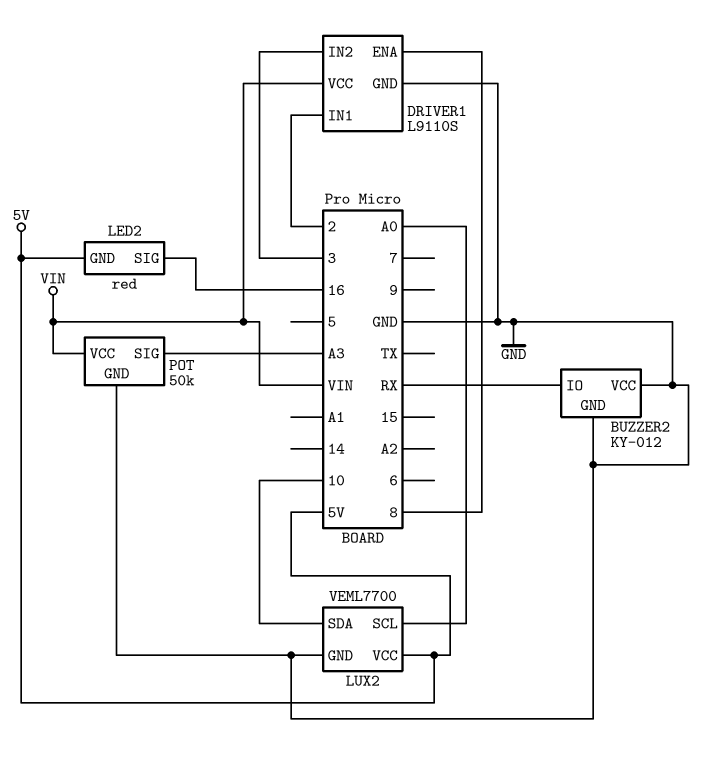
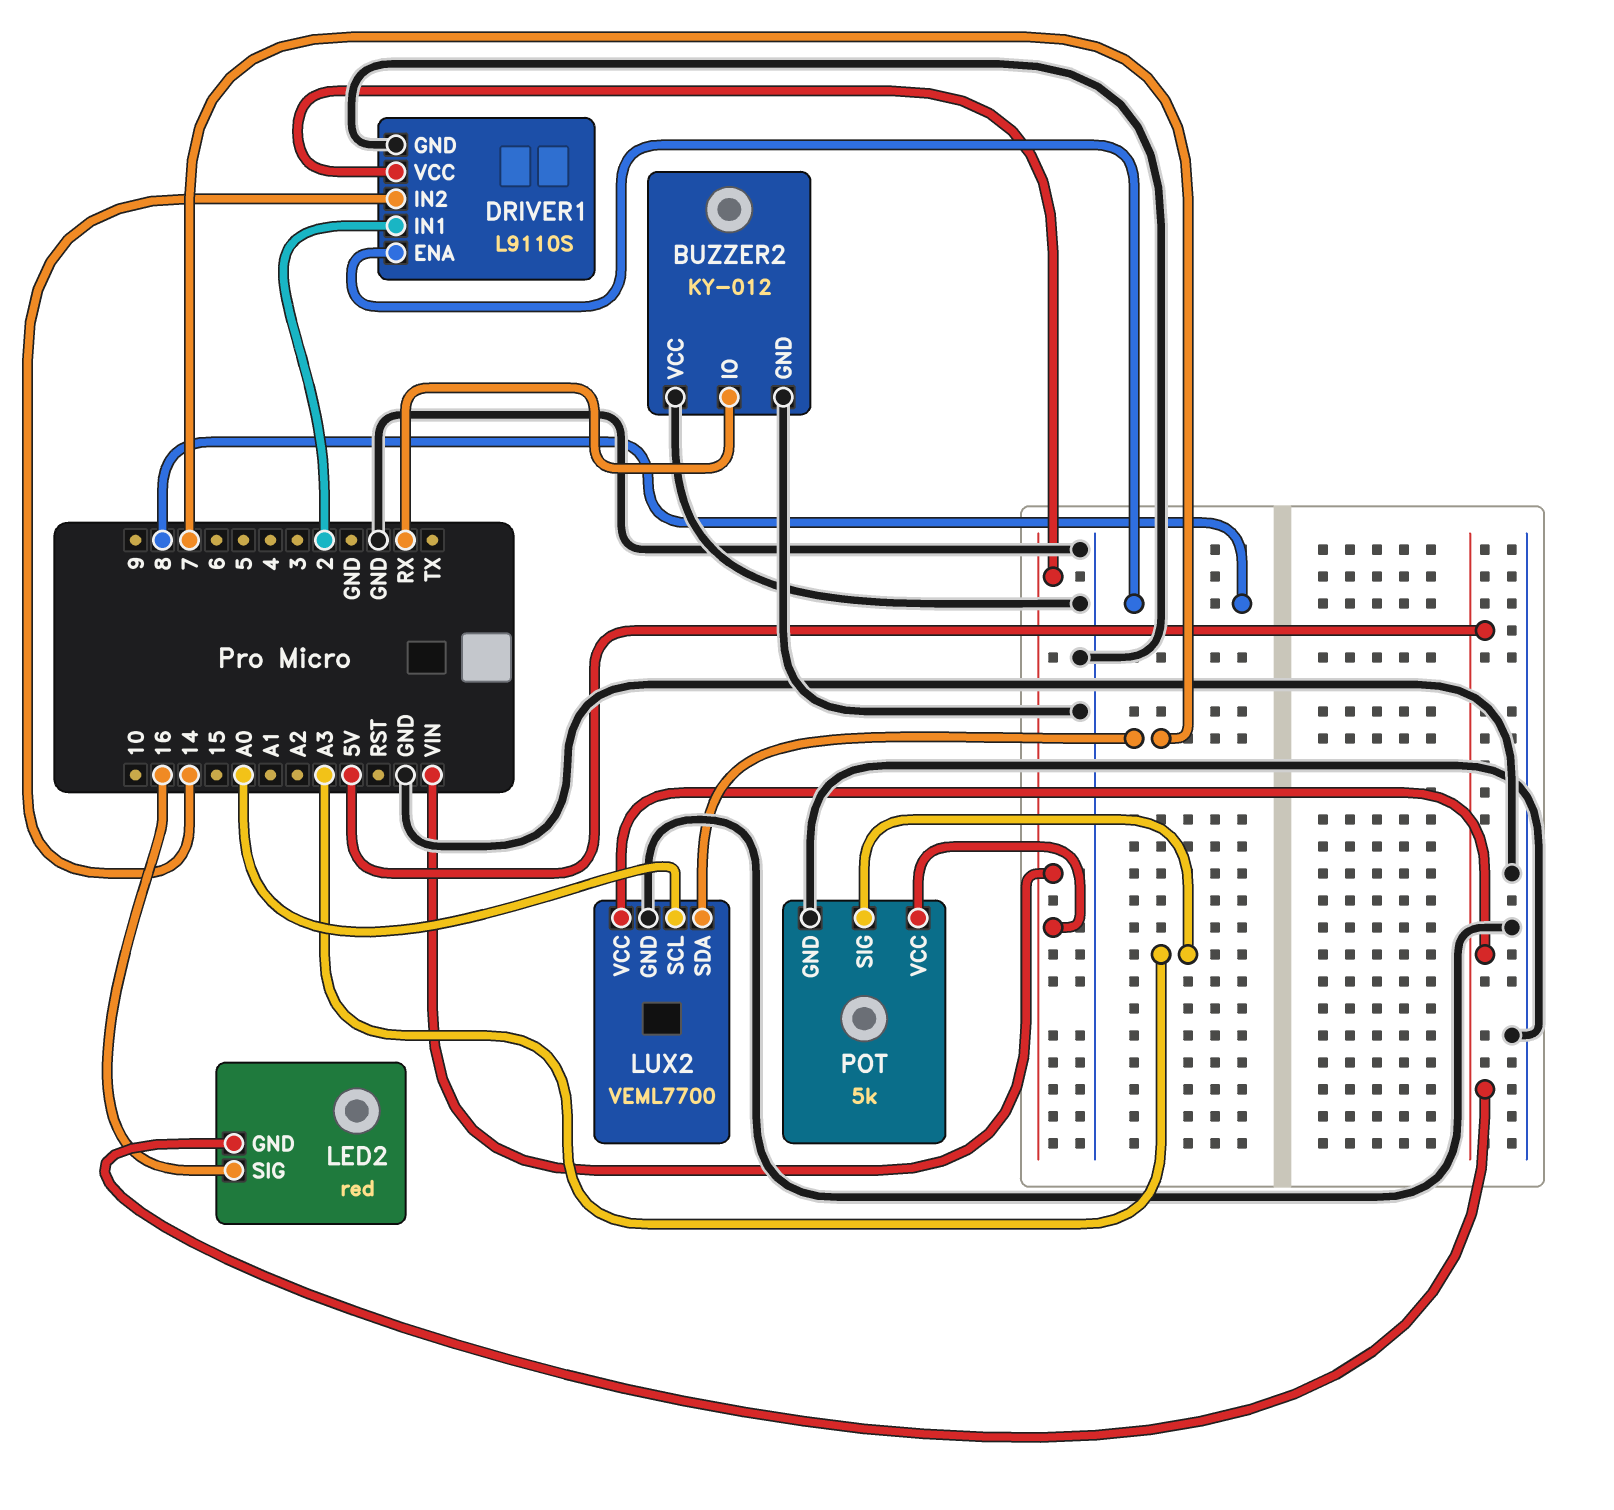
DRIVER1 pin IN2: 3 -> 14
LUX2 pin SDA: 10 -> 7
POT: 50k -> 5k

